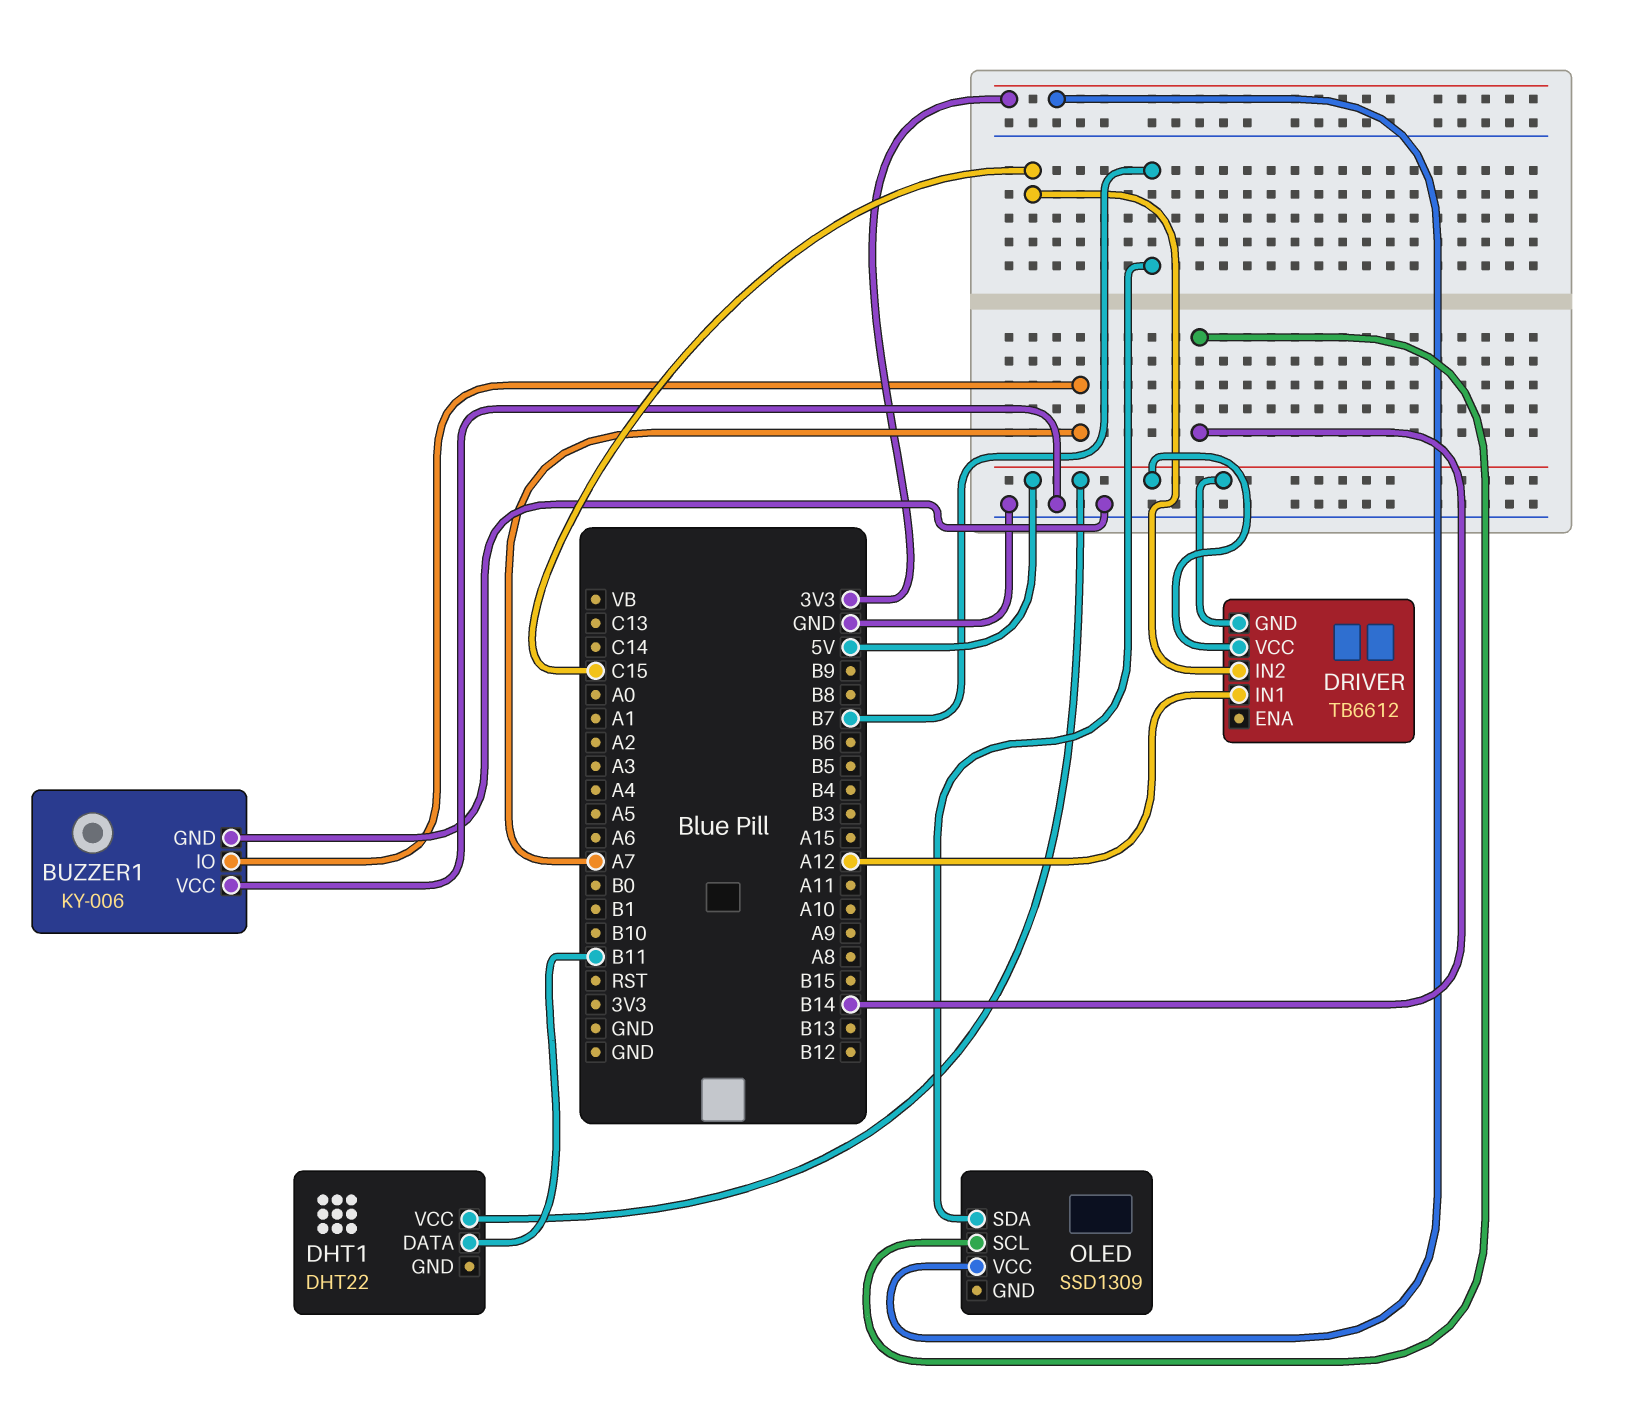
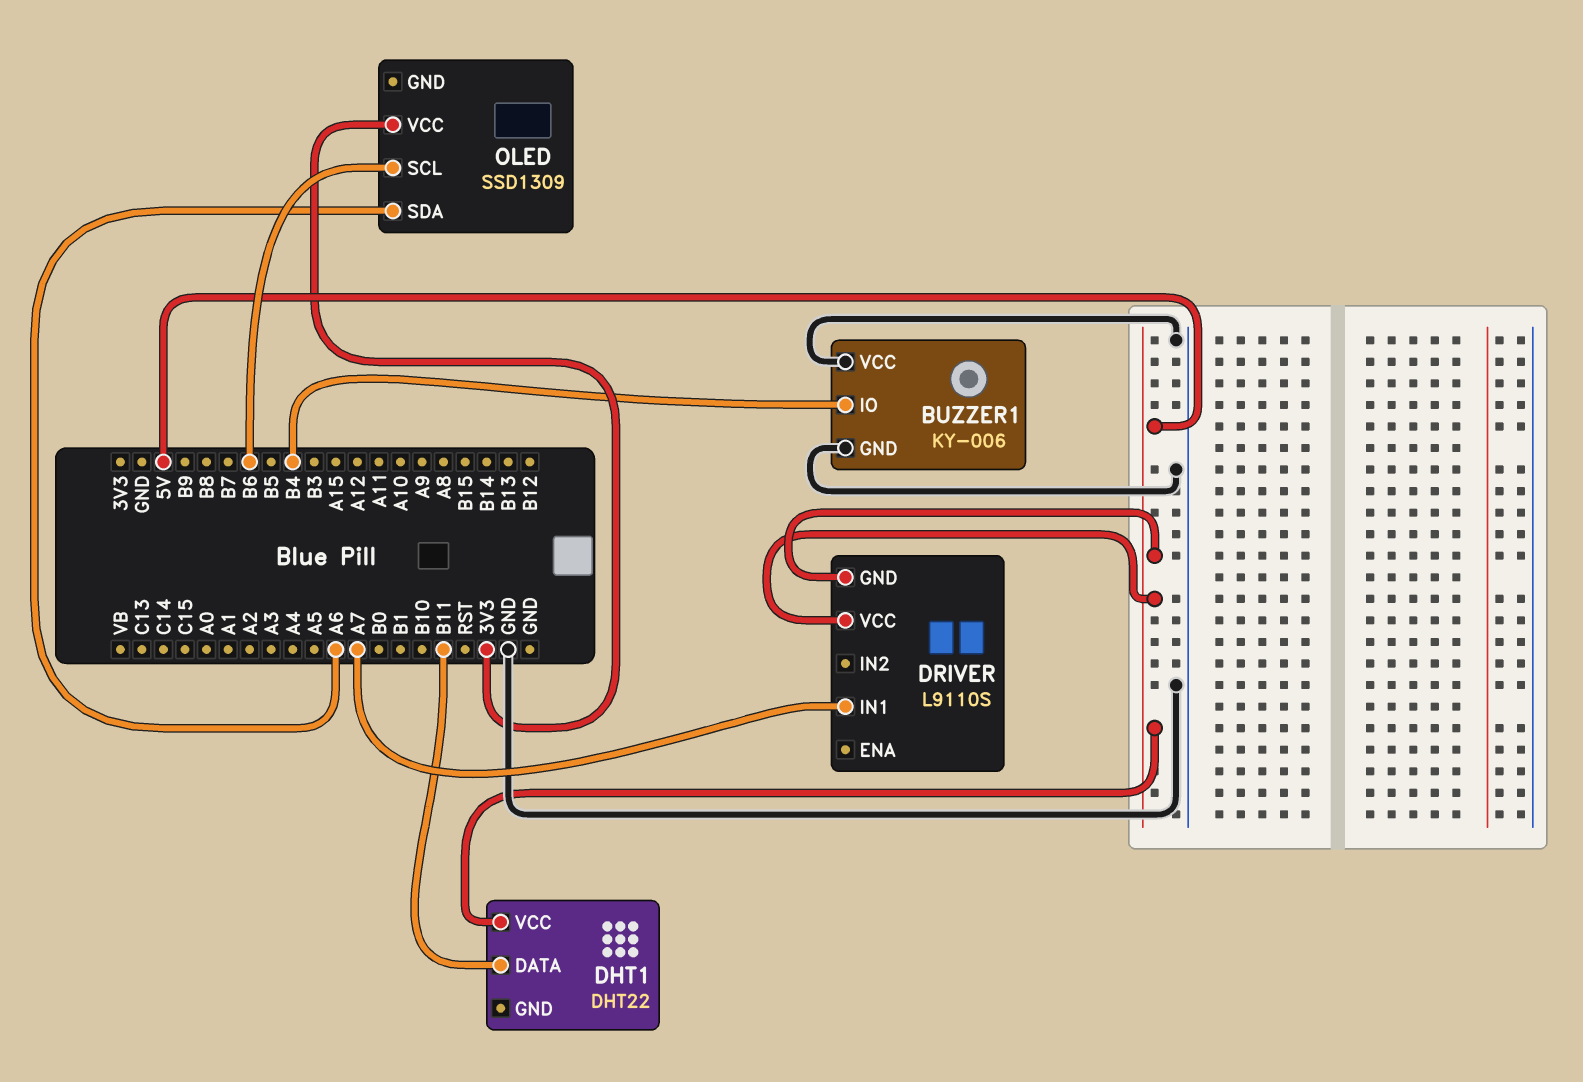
BUZZER1 pin IO: A7 -> B4
DRIVER: TB6612 -> L9110S
DRIVER pin IN1: A12 -> A7
DRIVER pin IN2: C15 -> none
OLED pin SCL: B14 -> B6
OLED pin SDA: B7 -> A6

